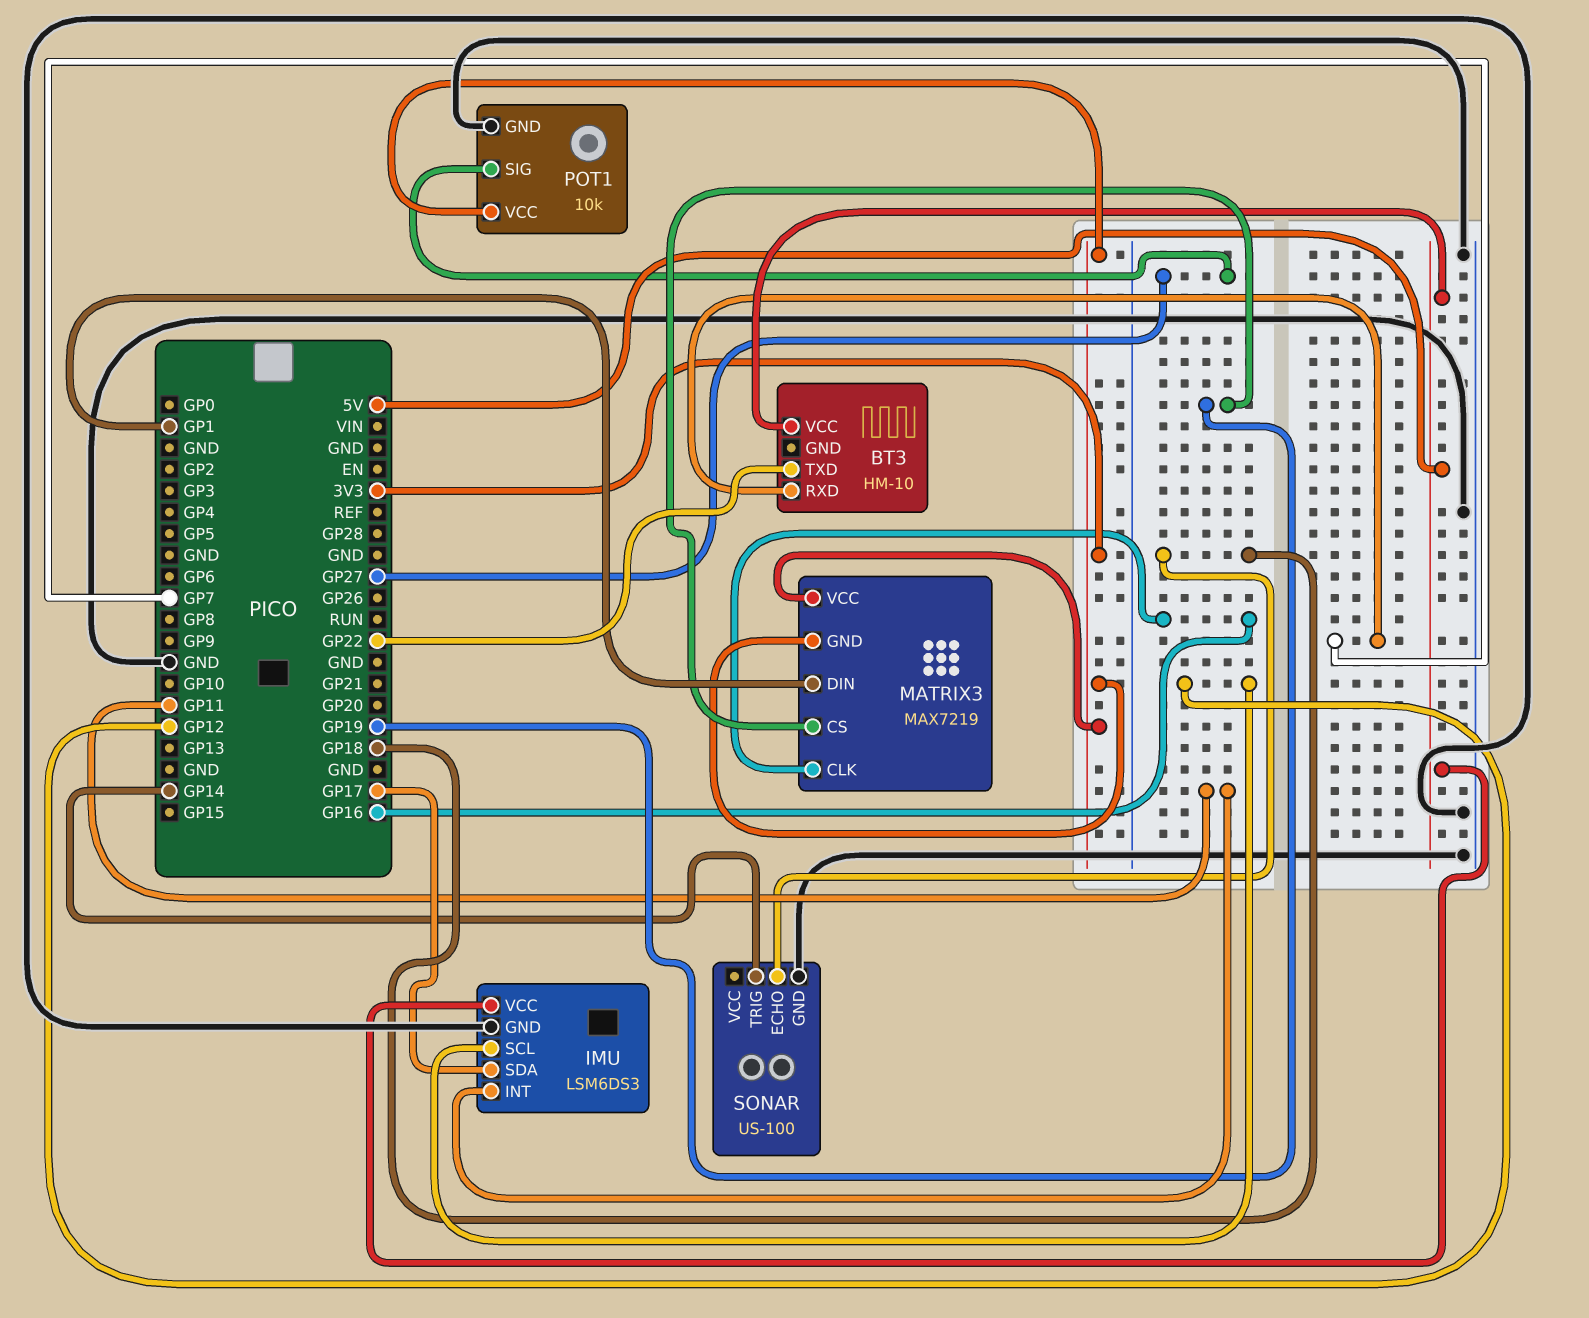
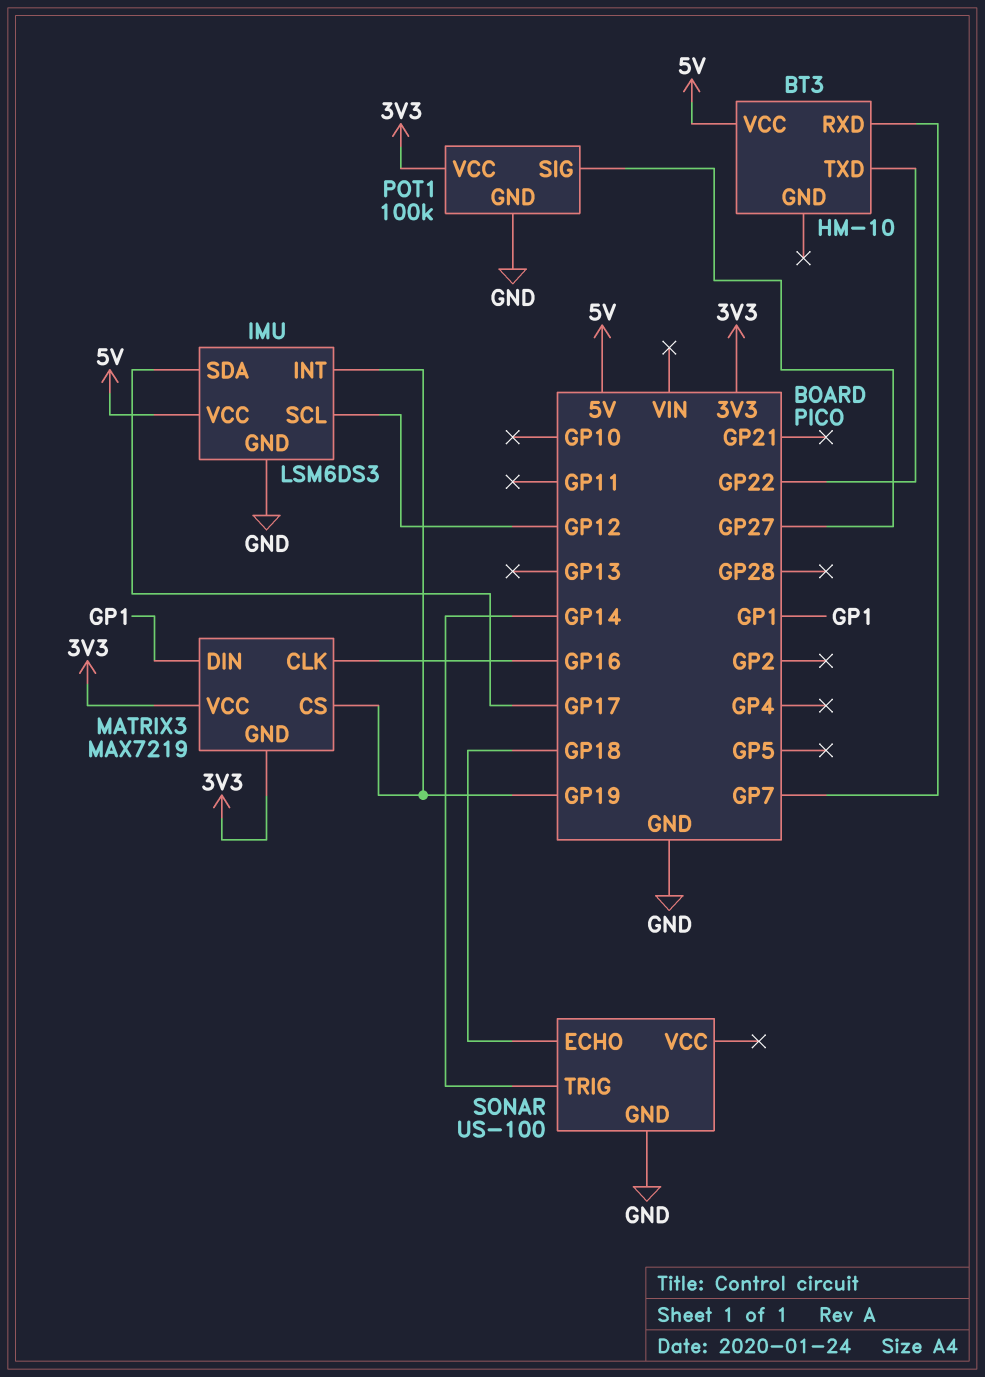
IMU pin INT: GP11 -> GP19
POT1: 10k -> 100k

